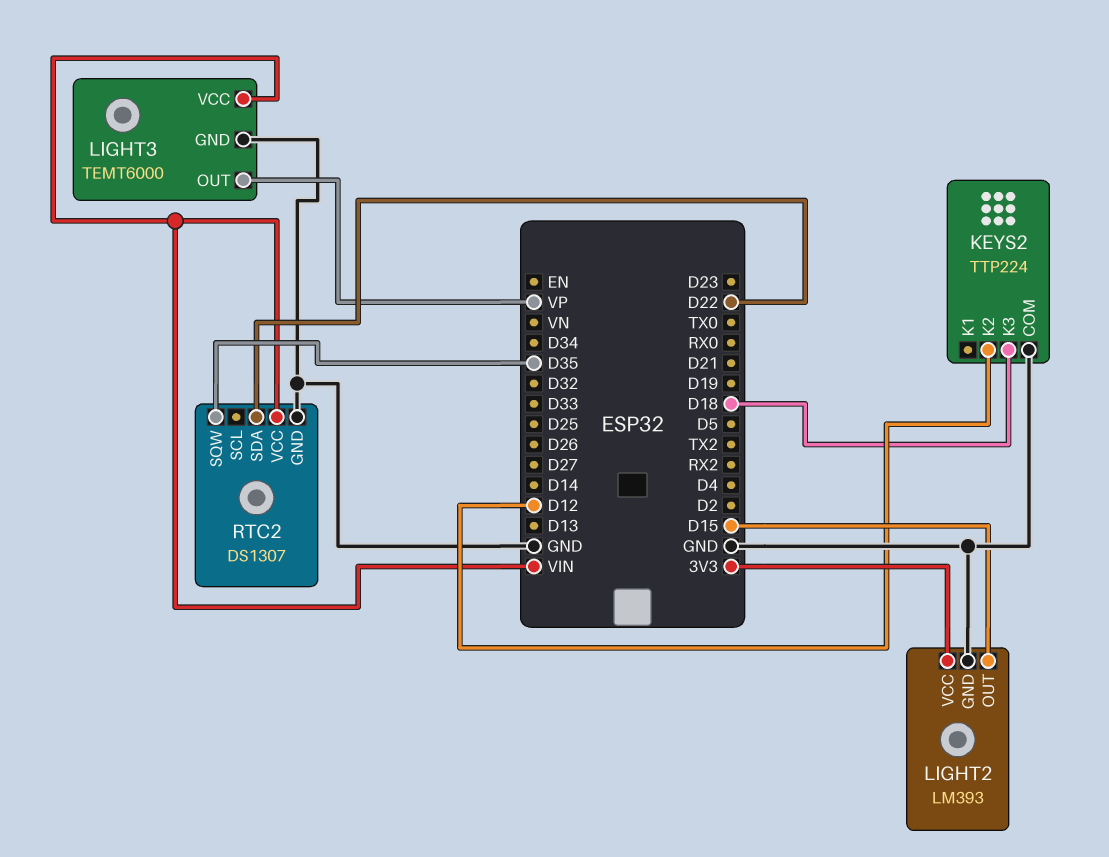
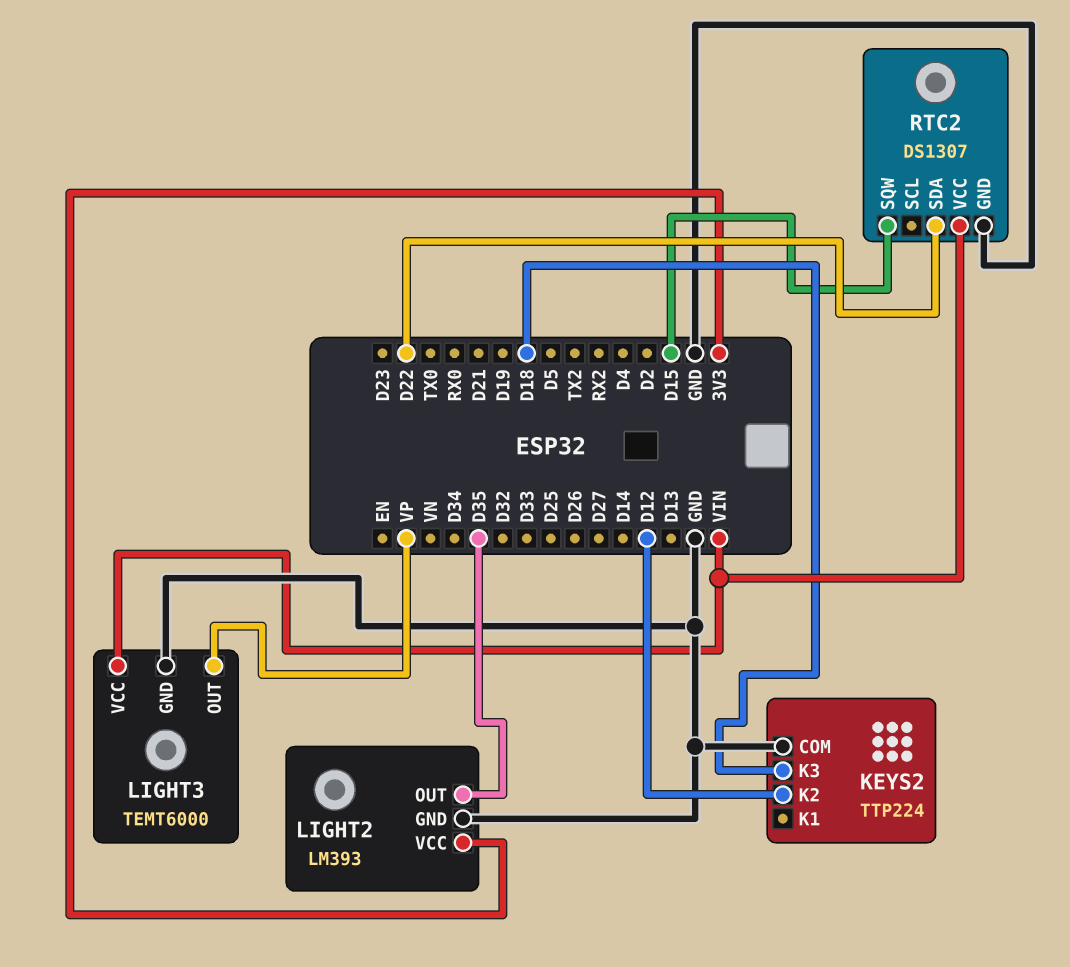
LIGHT2 pin OUT: D15 -> D35
RTC2 pin SQW: D35 -> D15

